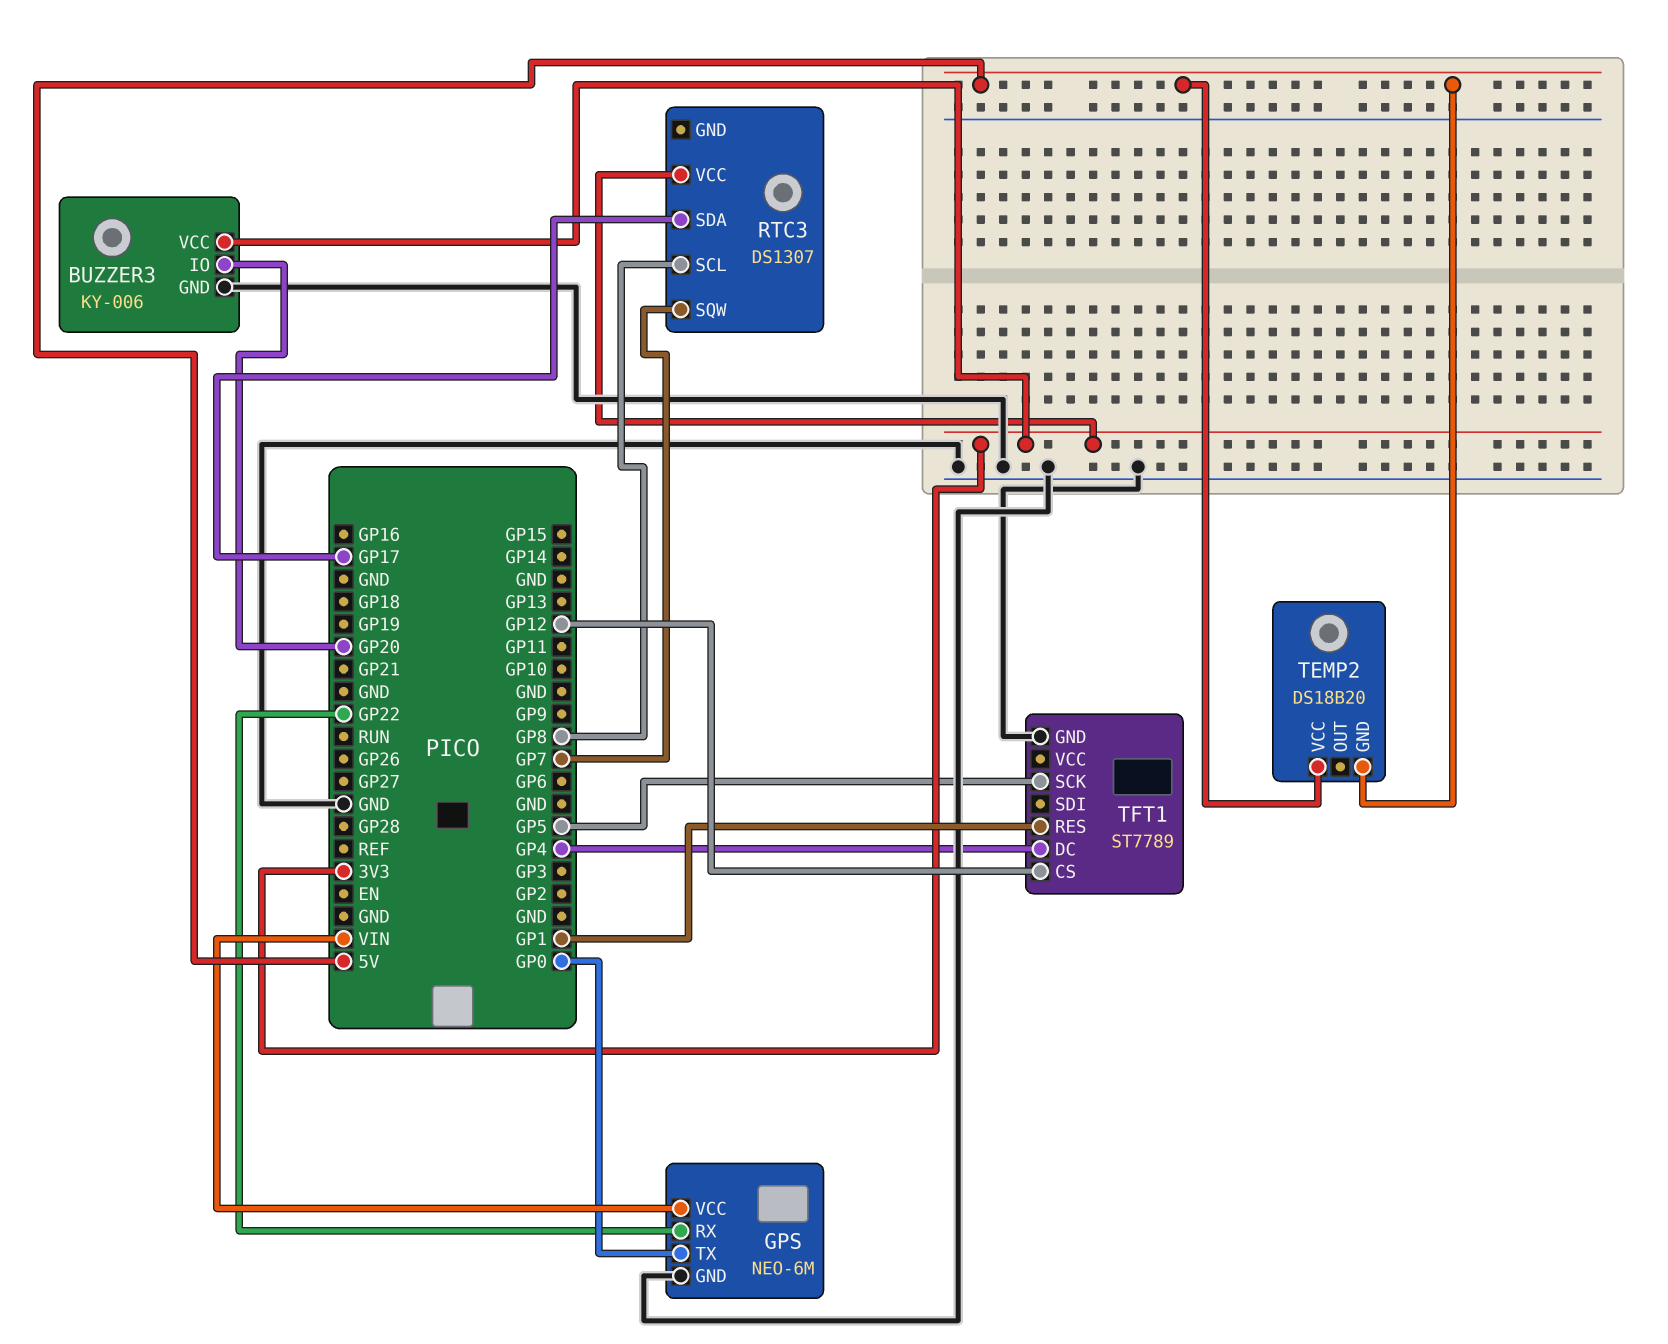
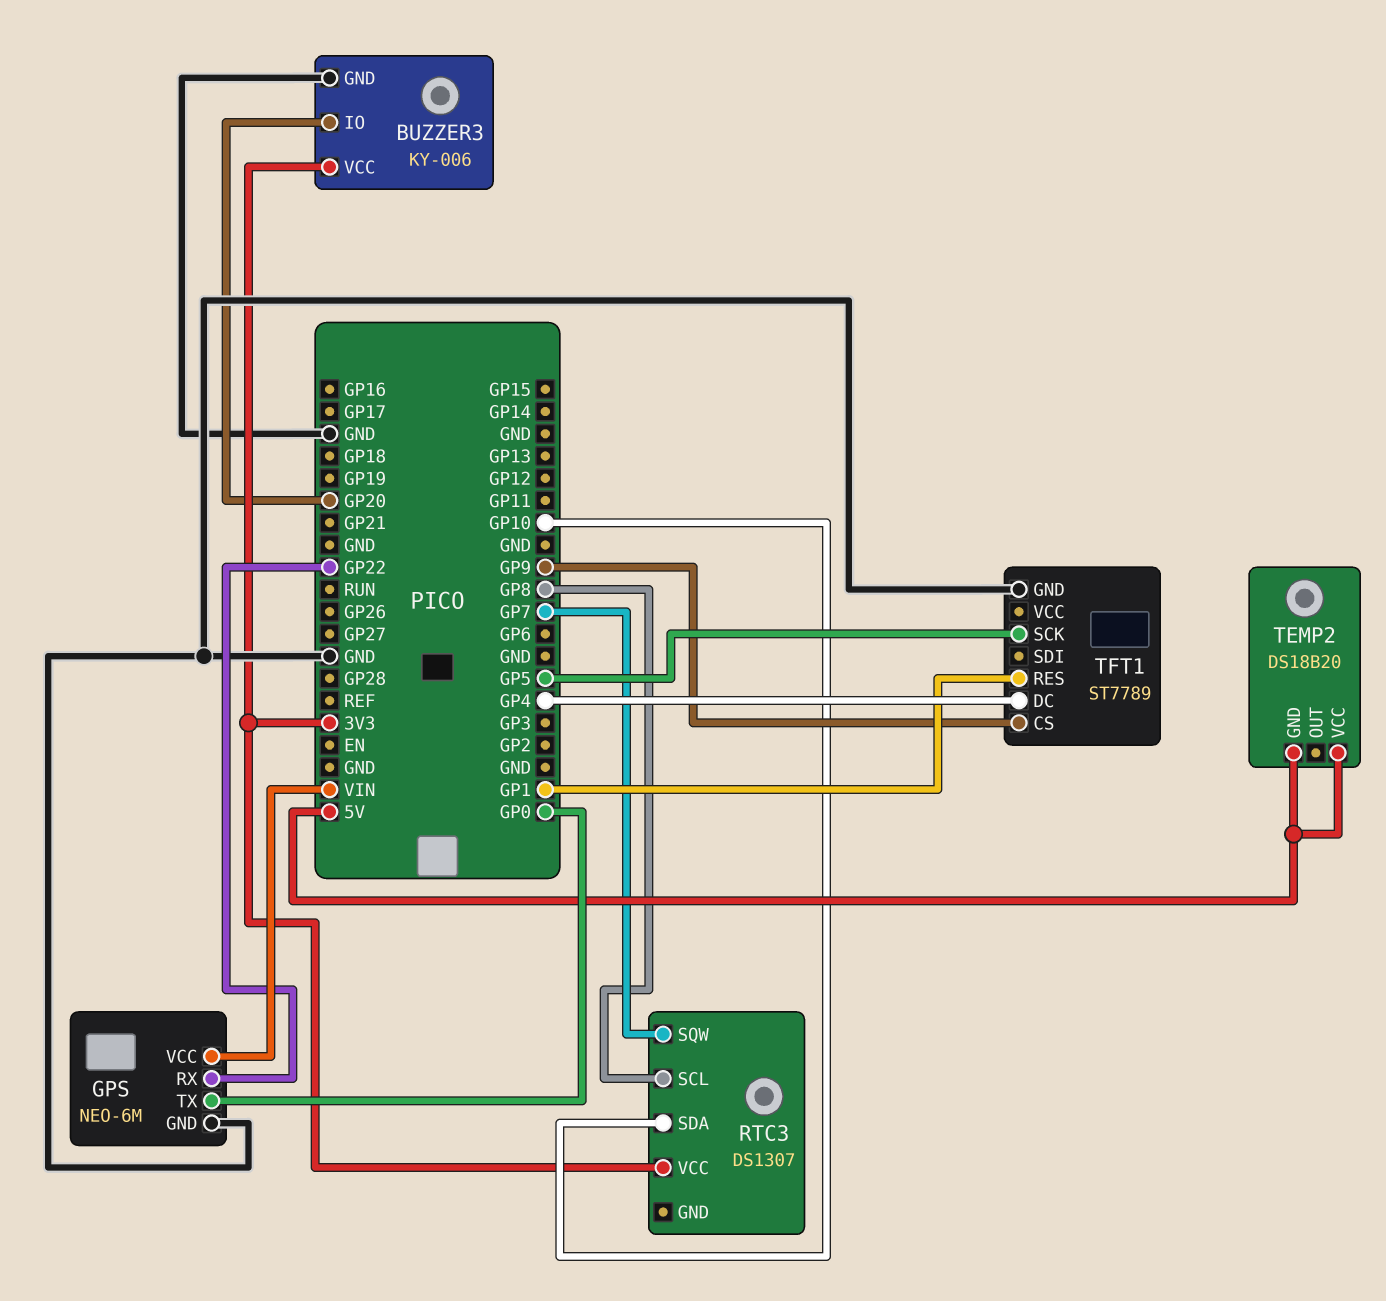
RTC3 pin SDA: GP17 -> GP10
TFT1 pin CS: GP12 -> GP9

